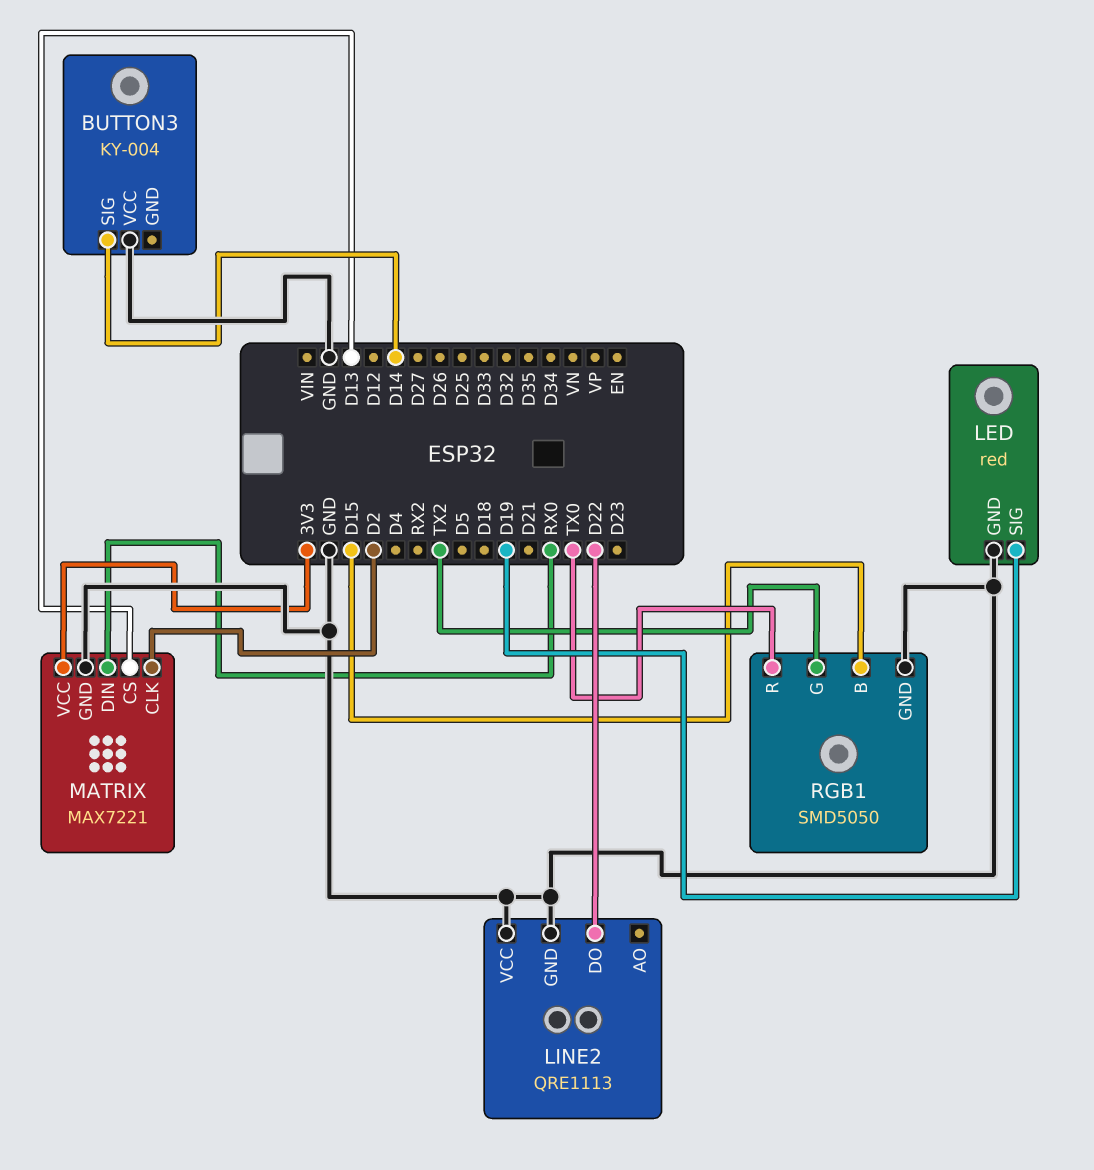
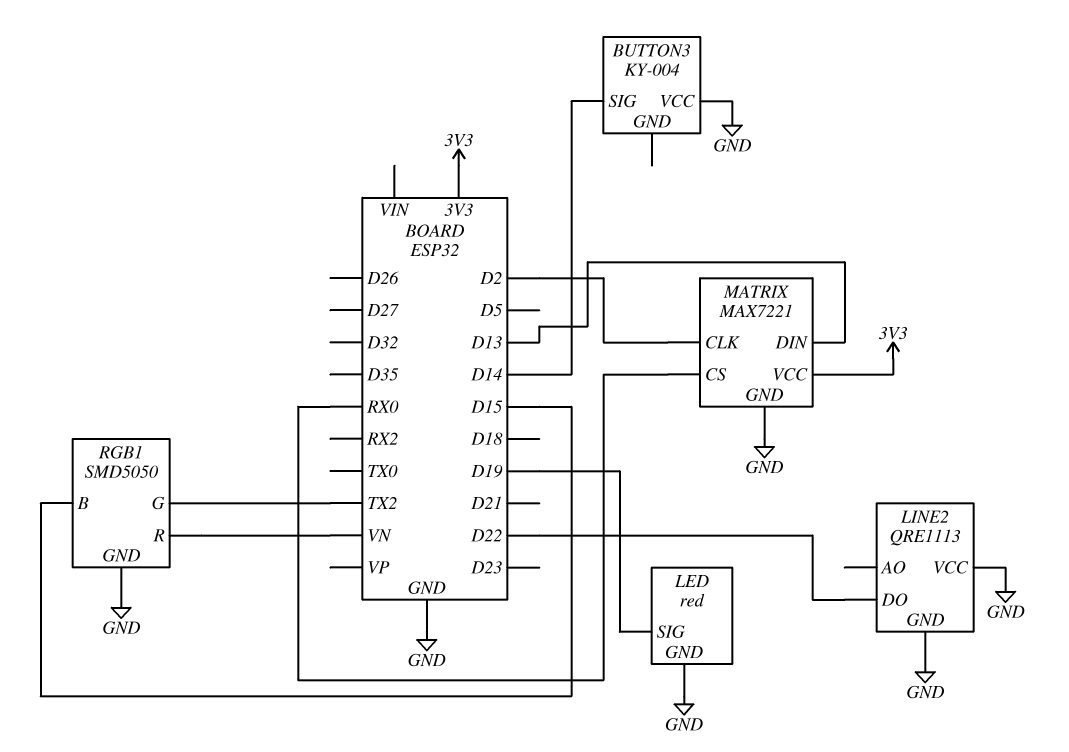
MATRIX pin CS: D13 -> RX0
MATRIX pin DIN: RX0 -> D13
RGB1 pin R: TX0 -> VN

